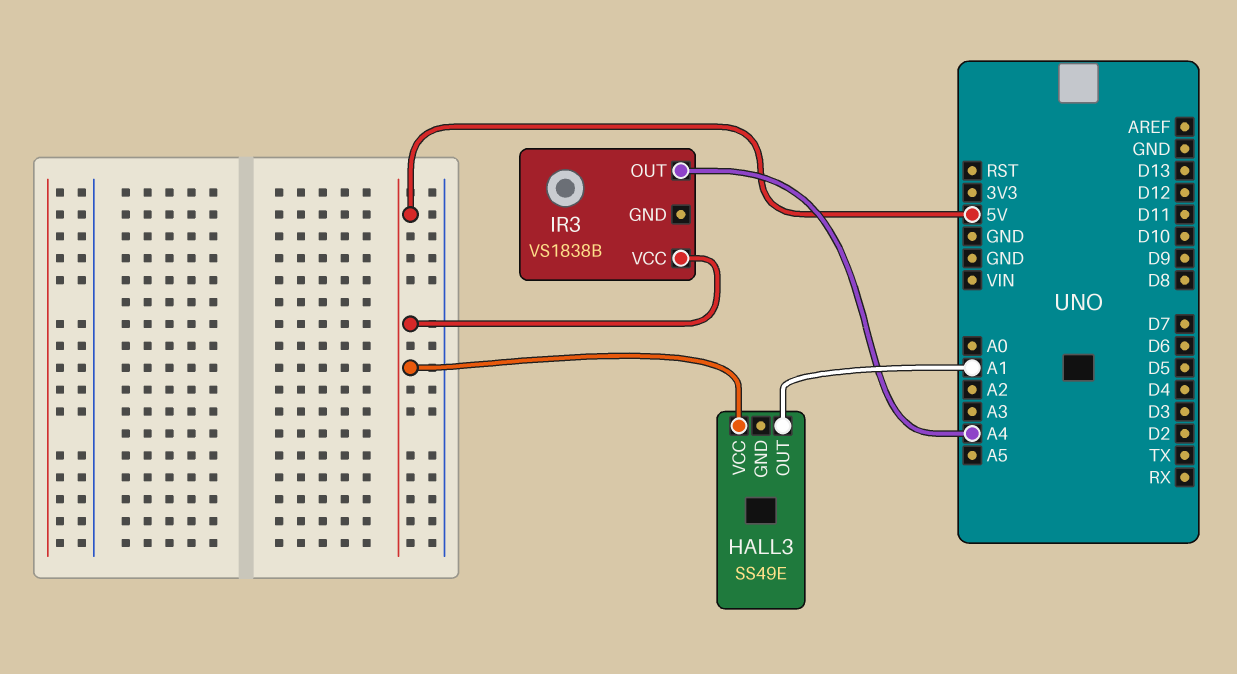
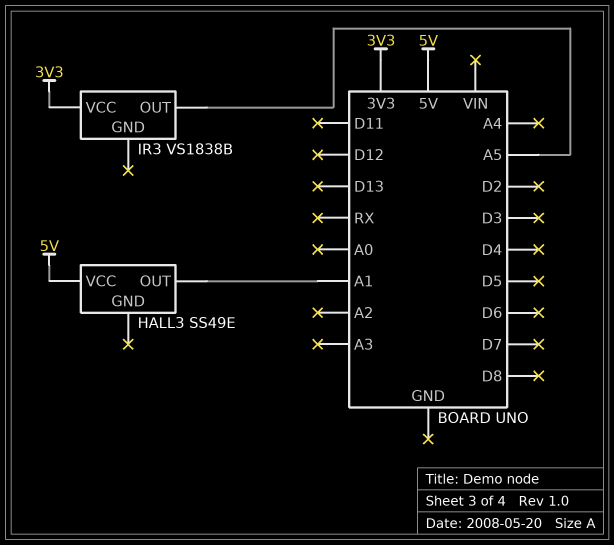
IR3 pin OUT: A4 -> A5
IR3 pin VCC: 5V -> 3V3

